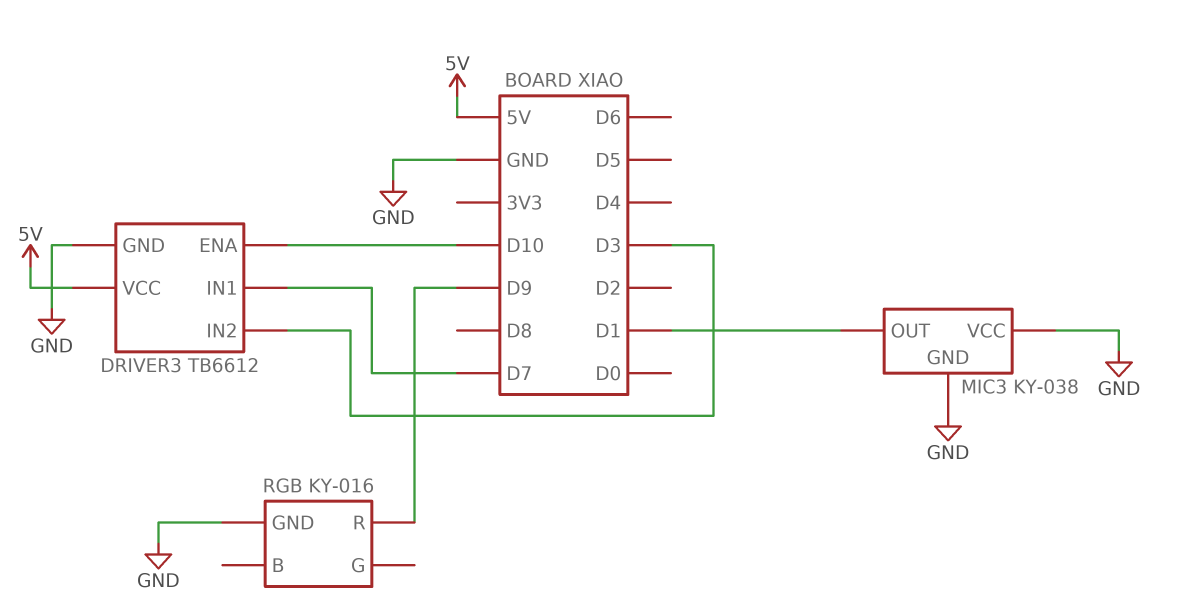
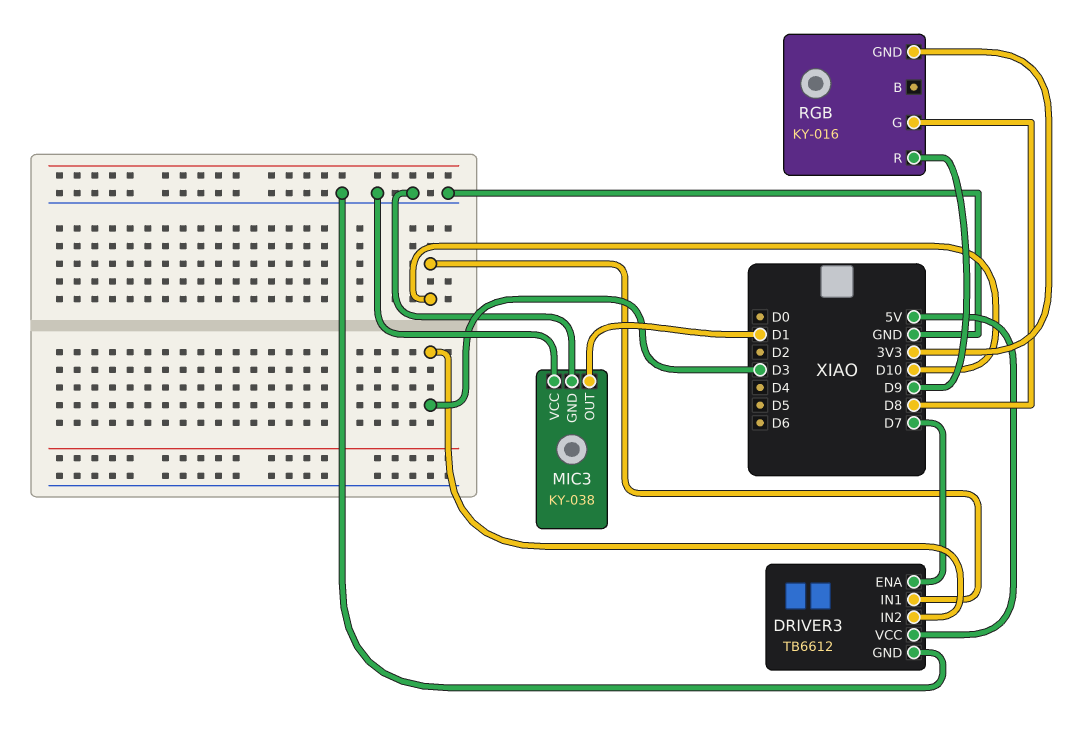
DRIVER3 pin ENA: D10 -> D7
DRIVER3 pin IN1: D7 -> D10
RGB pin G: none -> D8
RGB pin GND: GND -> 3V3

